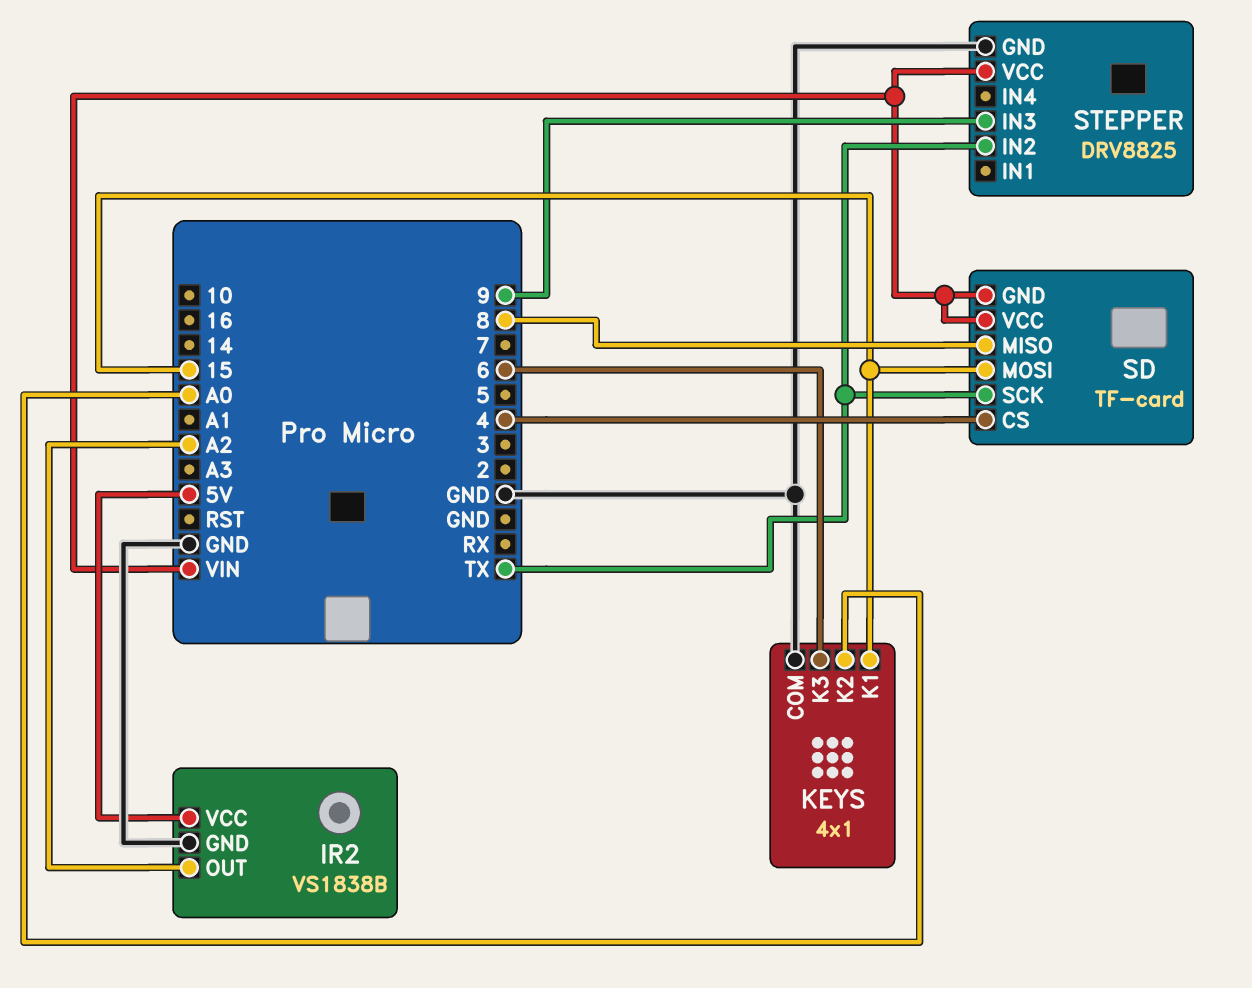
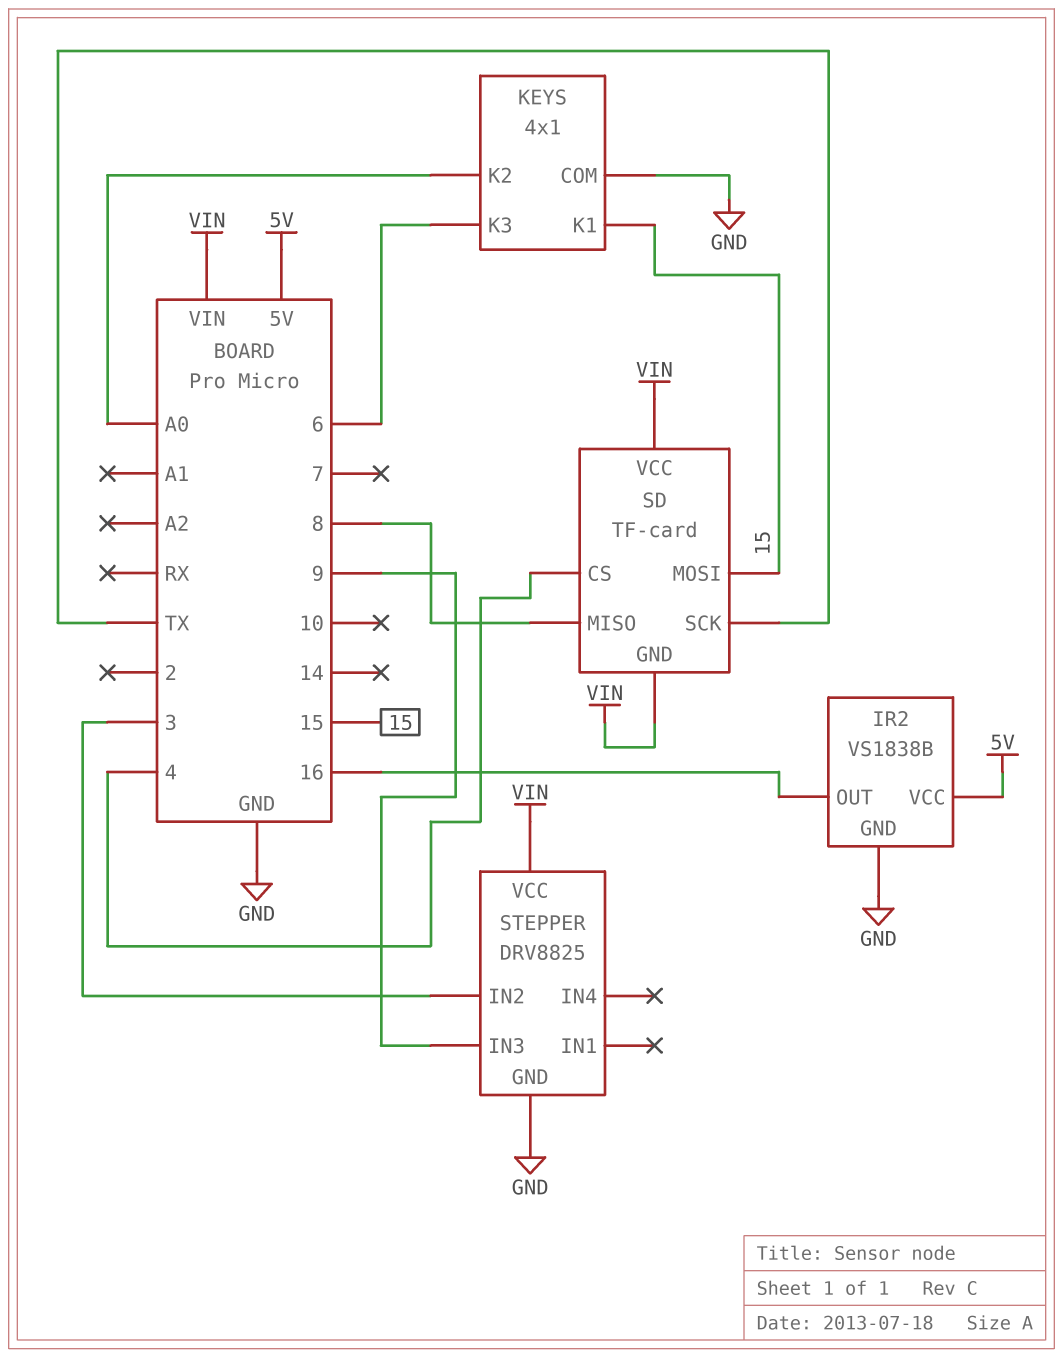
IR2 pin OUT: A2 -> 16
STEPPER pin IN2: TX -> 3

